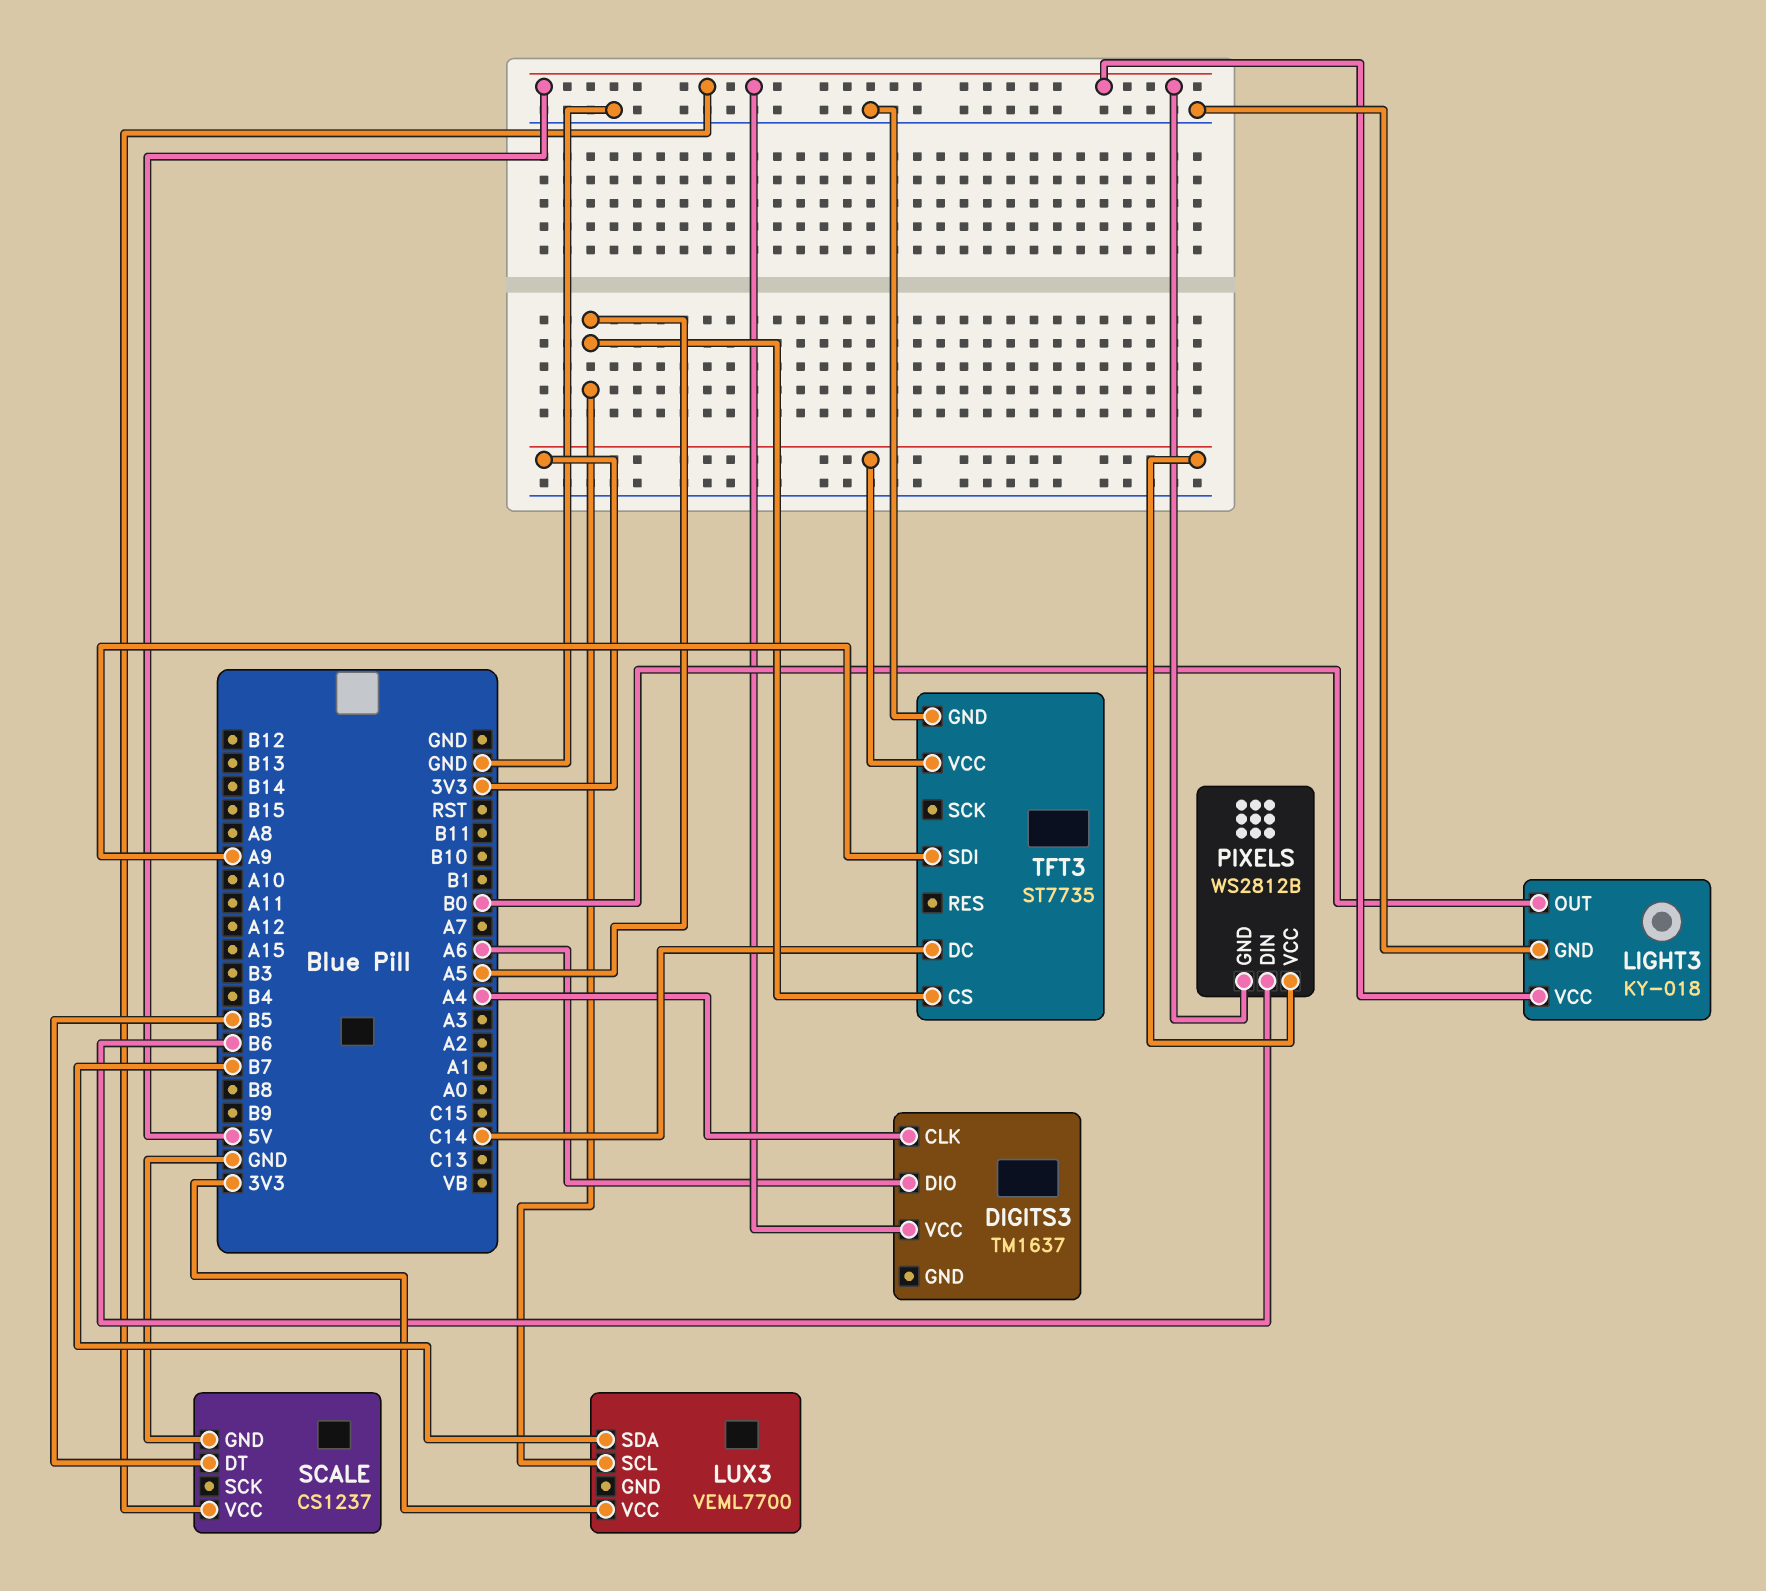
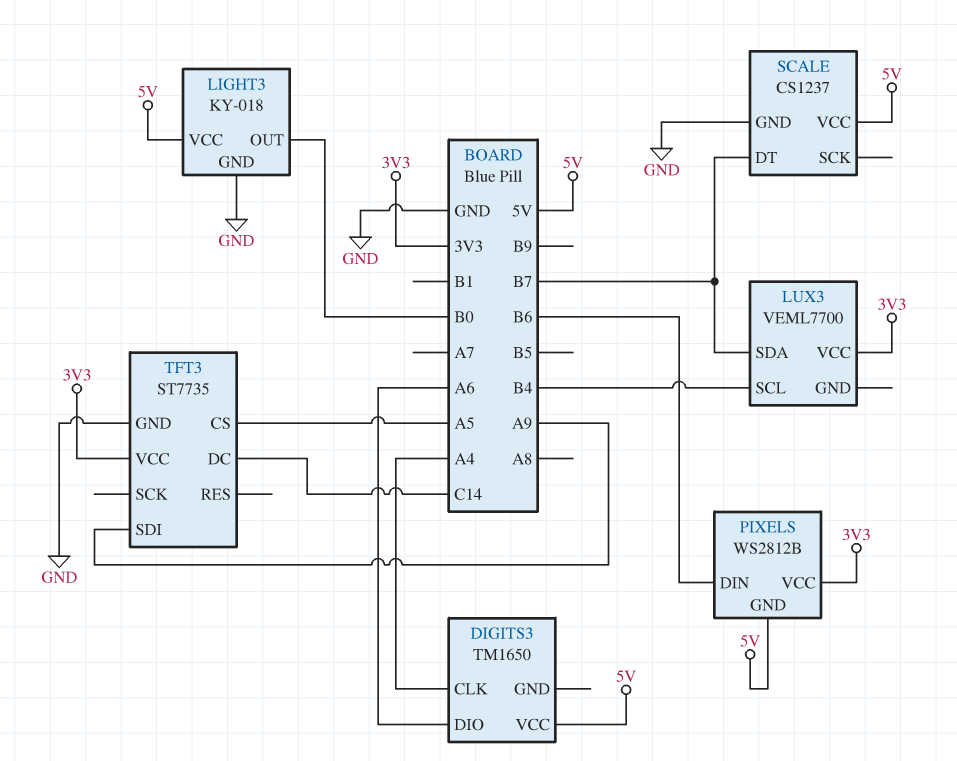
DIGITS3: TM1637 -> TM1650
LUX3 pin SCL: A5 -> B4
SCALE pin DT: B5 -> B7

